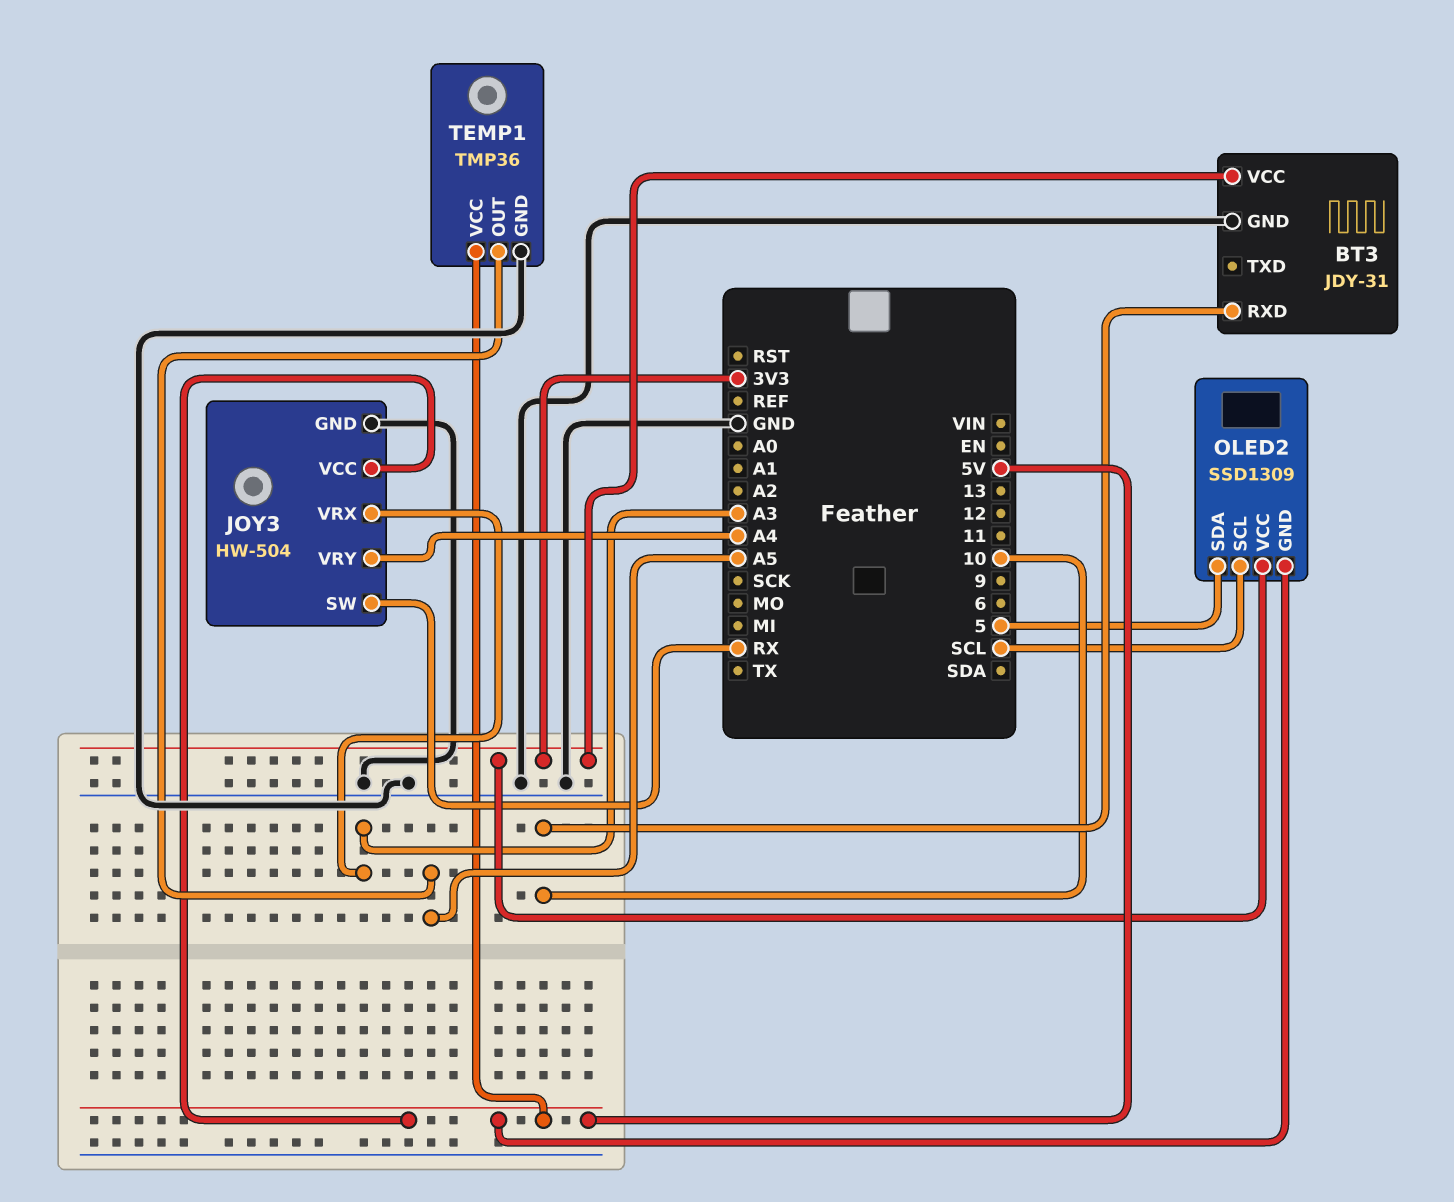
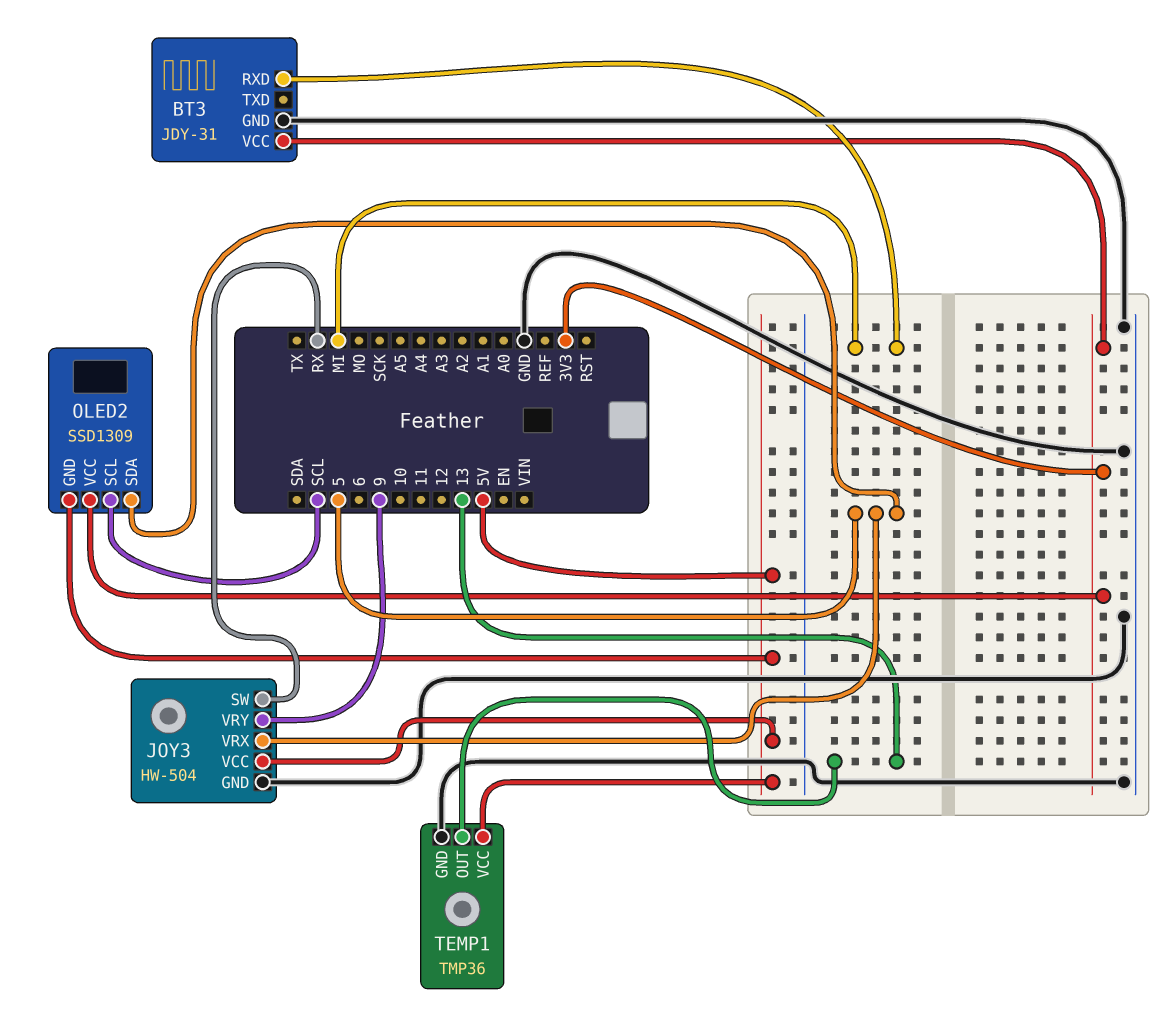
BT3 pin RXD: 10 -> MI
JOY3 pin VRX: A3 -> 5
JOY3 pin VRY: A4 -> 9
TEMP1 pin OUT: A5 -> 13

